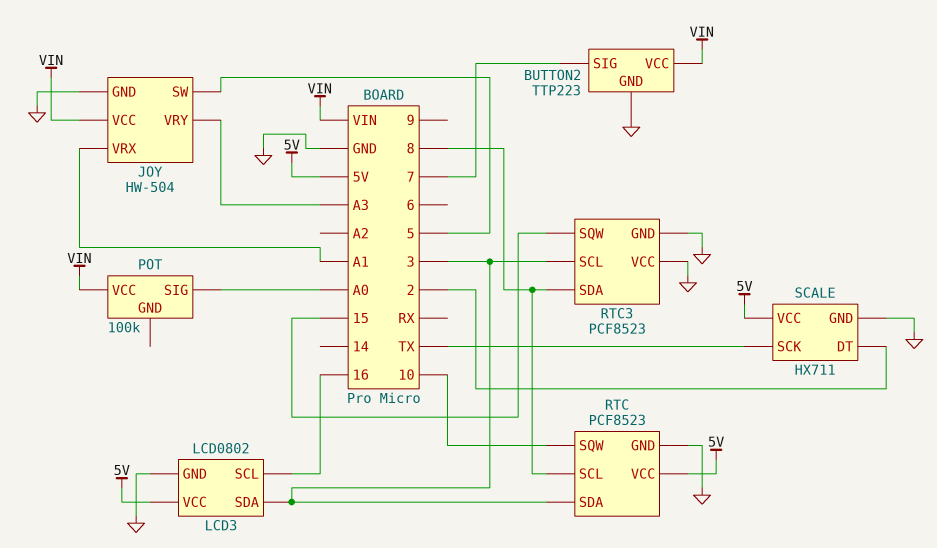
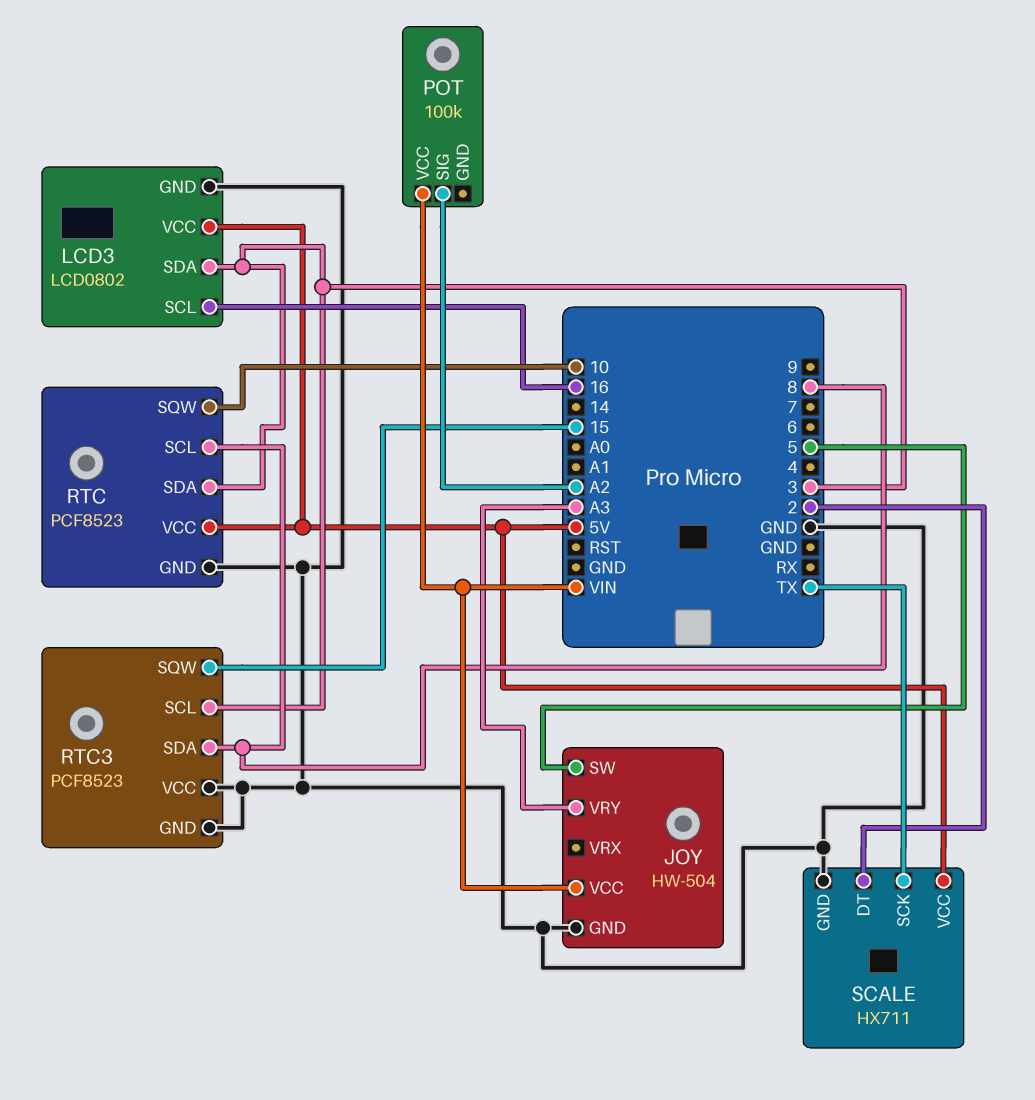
BUTTON2: TTP223 -> none
BUTTON2 pin GND: GND -> none
BUTTON2 pin SIG: 7 -> none
BUTTON2 pin VCC: VIN -> none
JOY pin VRX: A1 -> none
POT pin SIG: A0 -> A2

